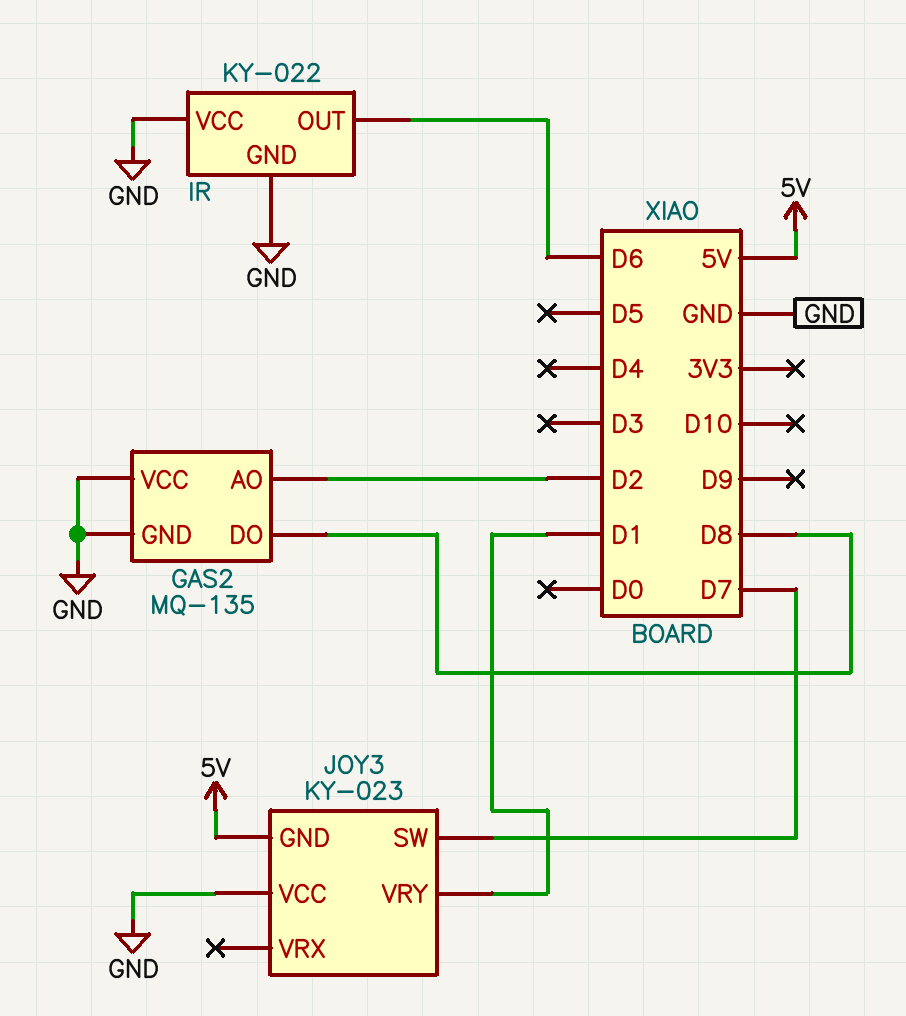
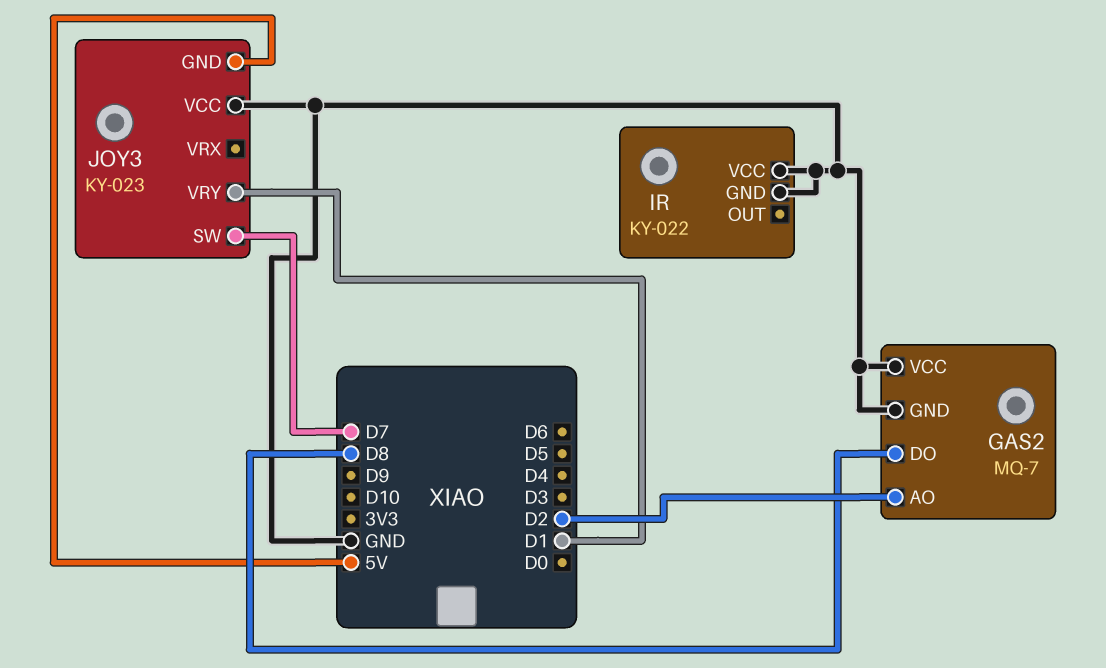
GAS2: MQ-135 -> MQ-7
IR pin OUT: D6 -> none

